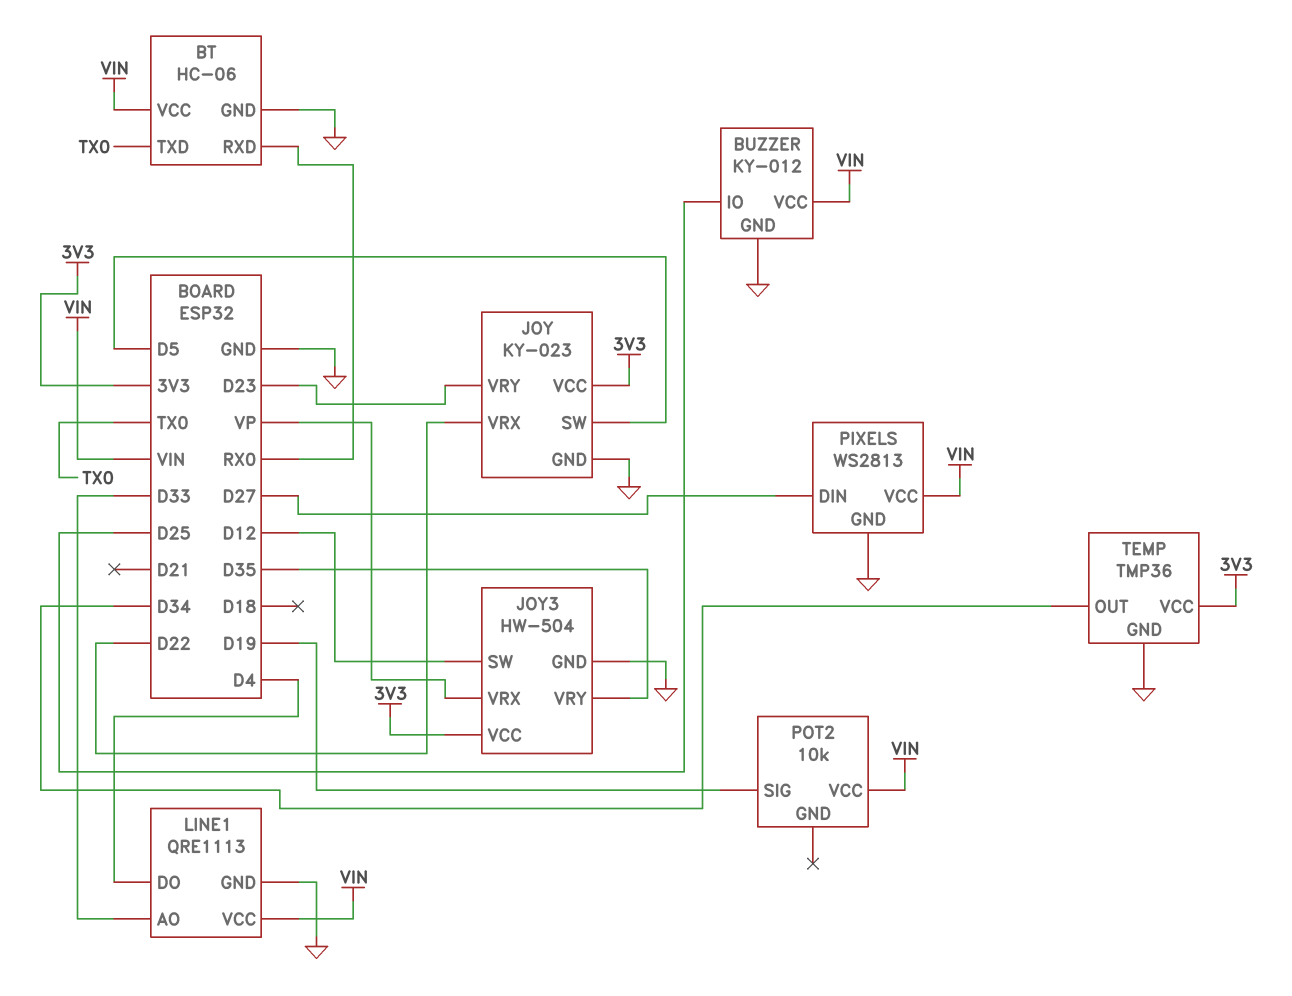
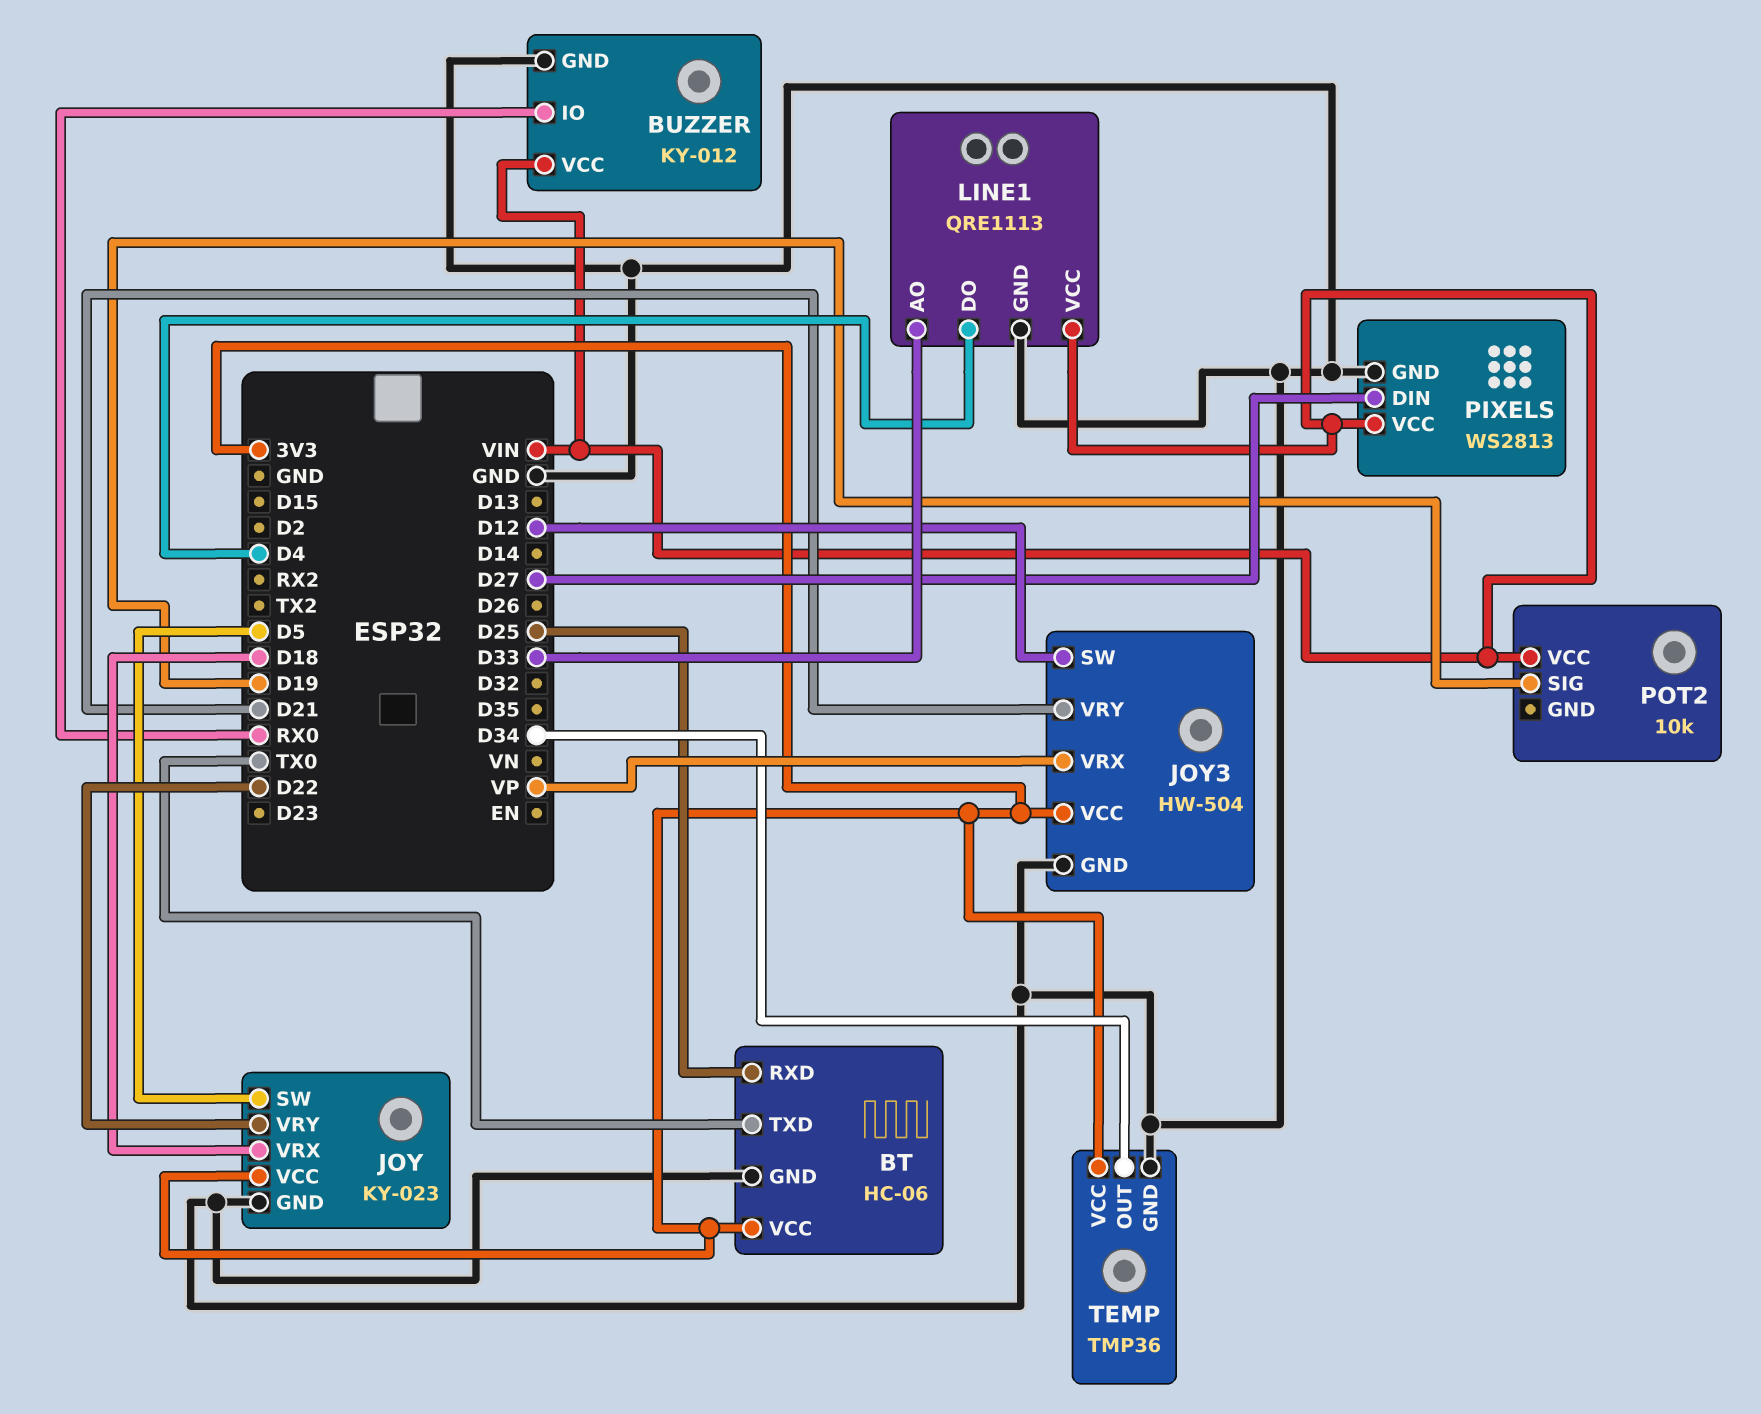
BT pin RXD: RX0 -> D25
BT pin VCC: VIN -> 3V3
BUZZER pin IO: D25 -> RX0
JOY pin VRX: D22 -> D18
JOY pin VRY: D23 -> D22
JOY3 pin VRY: D35 -> D21

